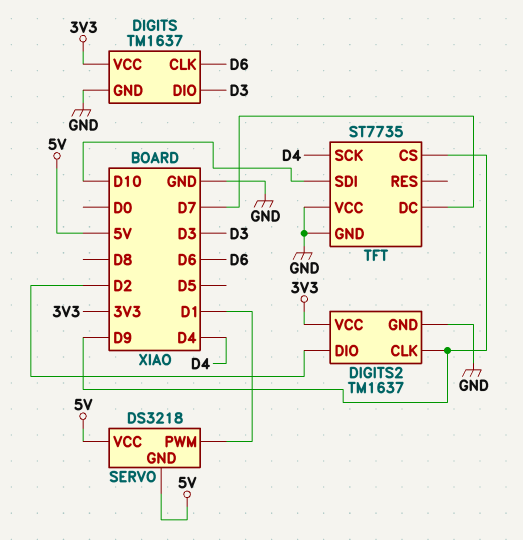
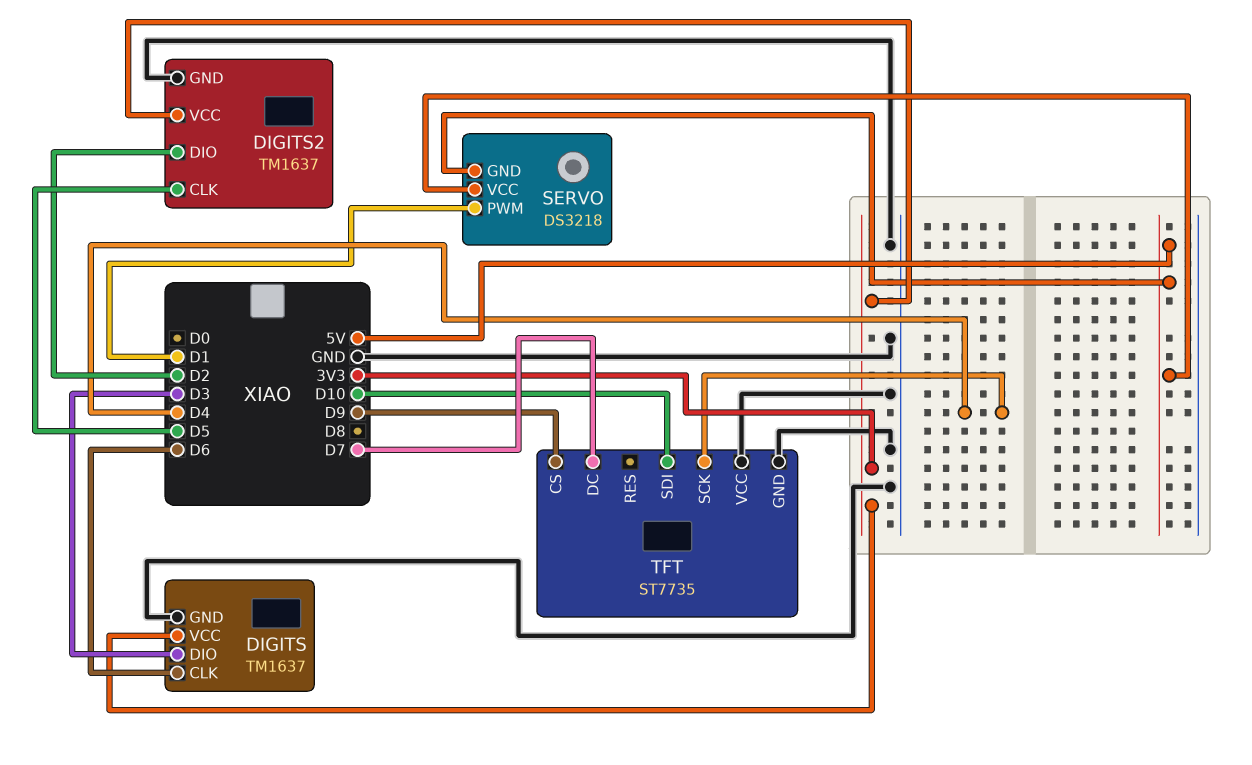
DIGITS2 pin CLK: D9 -> D5

